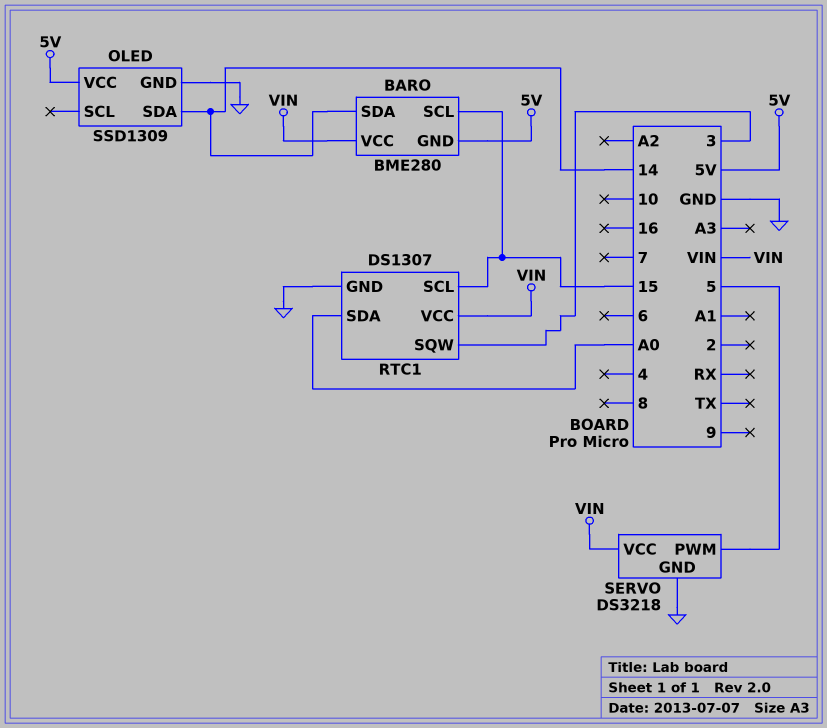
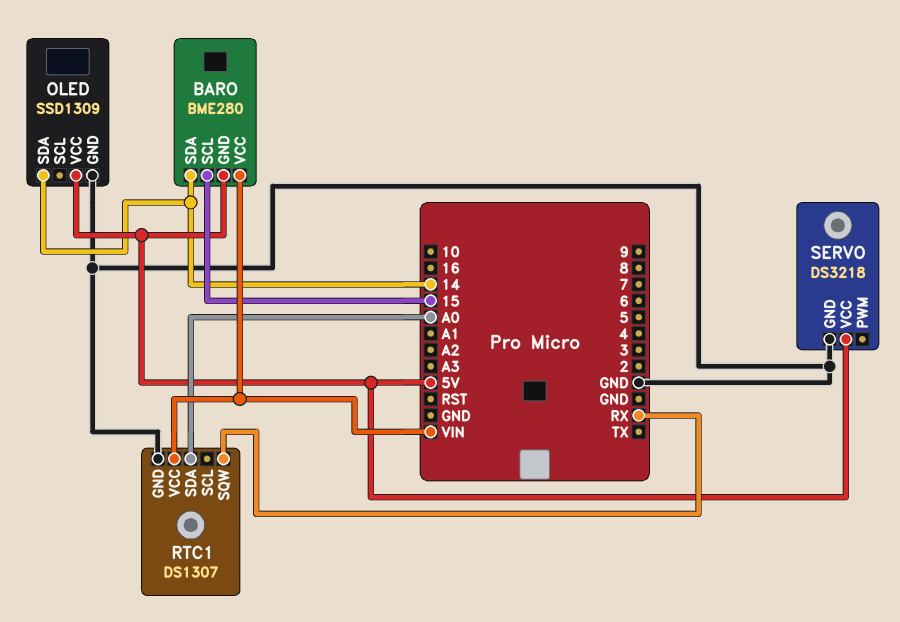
RTC1 pin SCL: 15 -> none
RTC1 pin SQW: 3 -> RX
SERVO pin PWM: 5 -> none
SERVO pin VCC: VIN -> 5V

